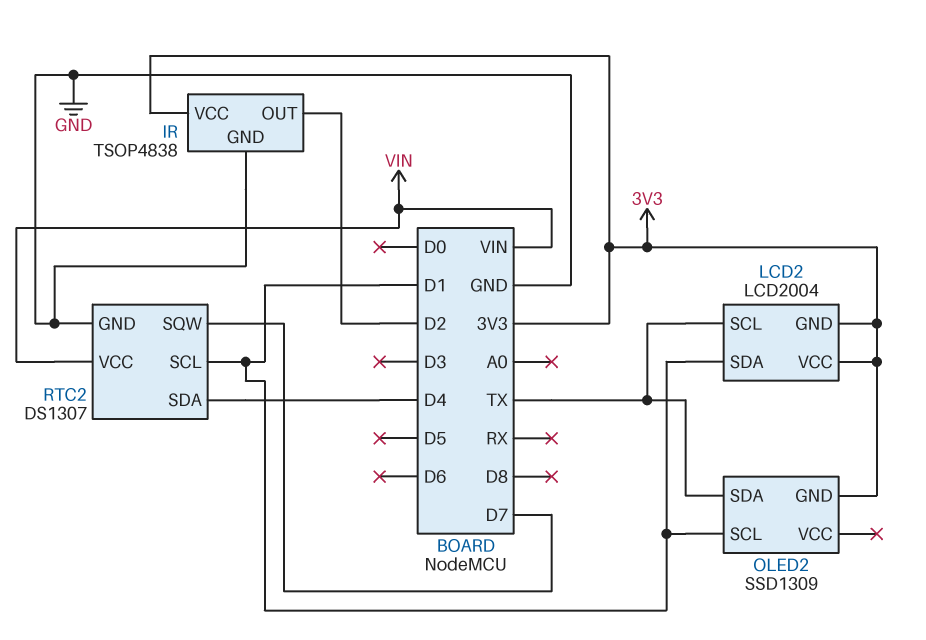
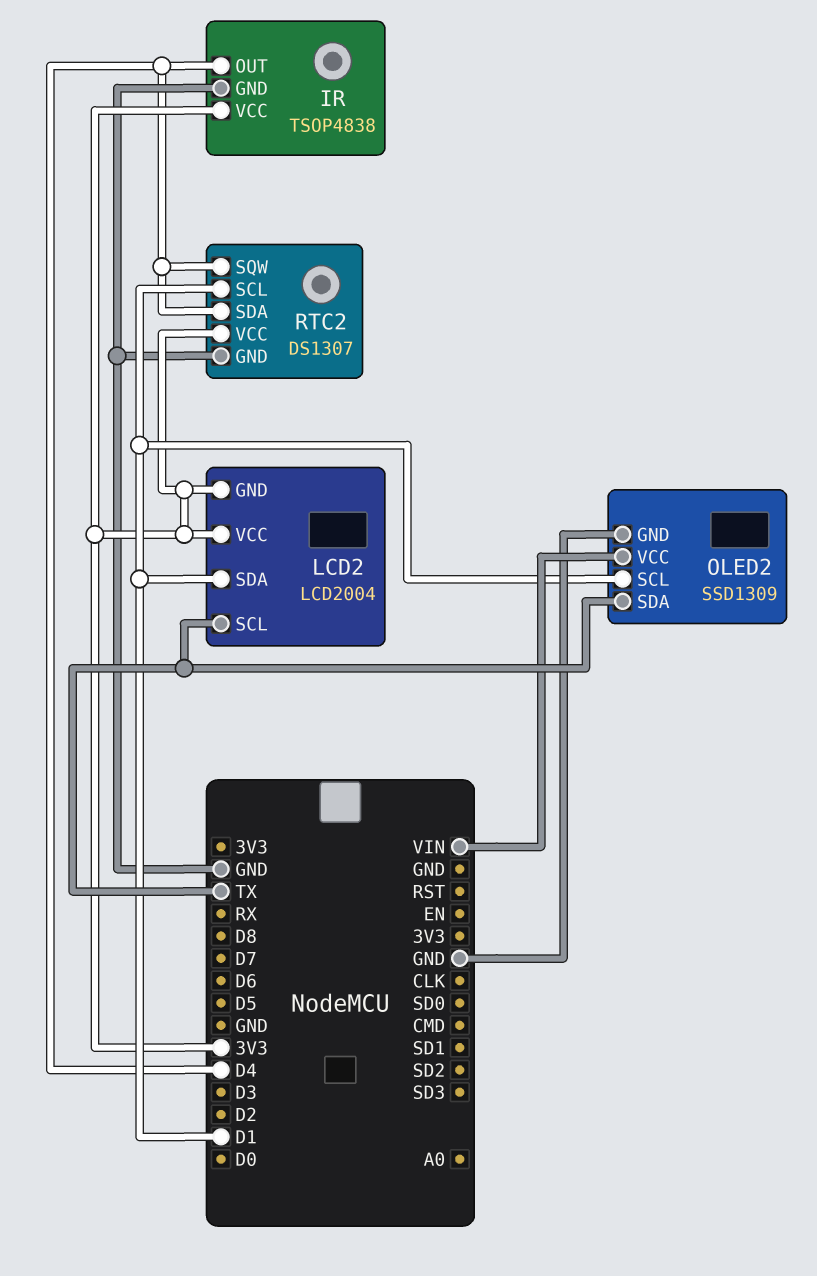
IR pin OUT: D2 -> D4
OLED2 pin GND: 3V3 -> GND
OLED2 pin VCC: none -> VIN
RTC2 pin SQW: D7 -> D4
RTC2 pin VCC: VIN -> 3V3

